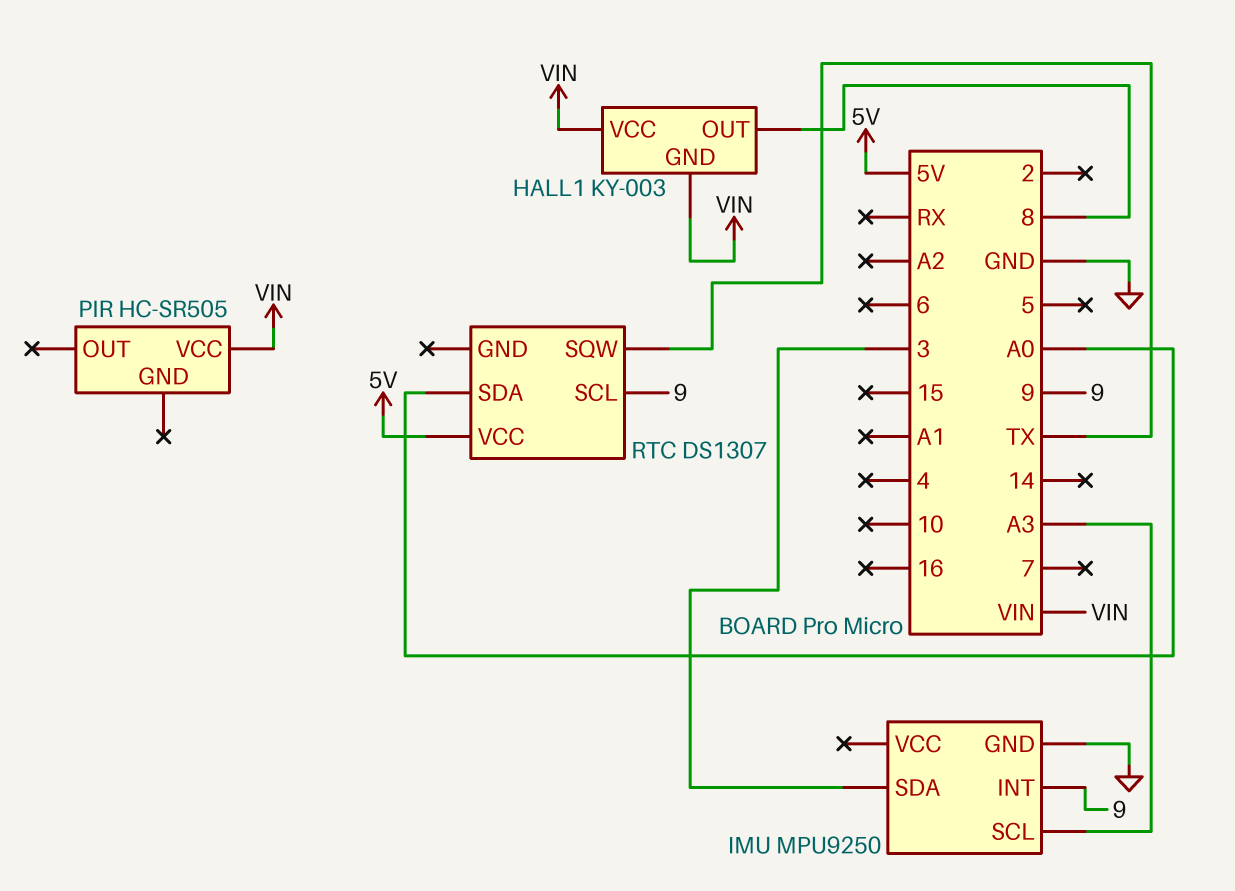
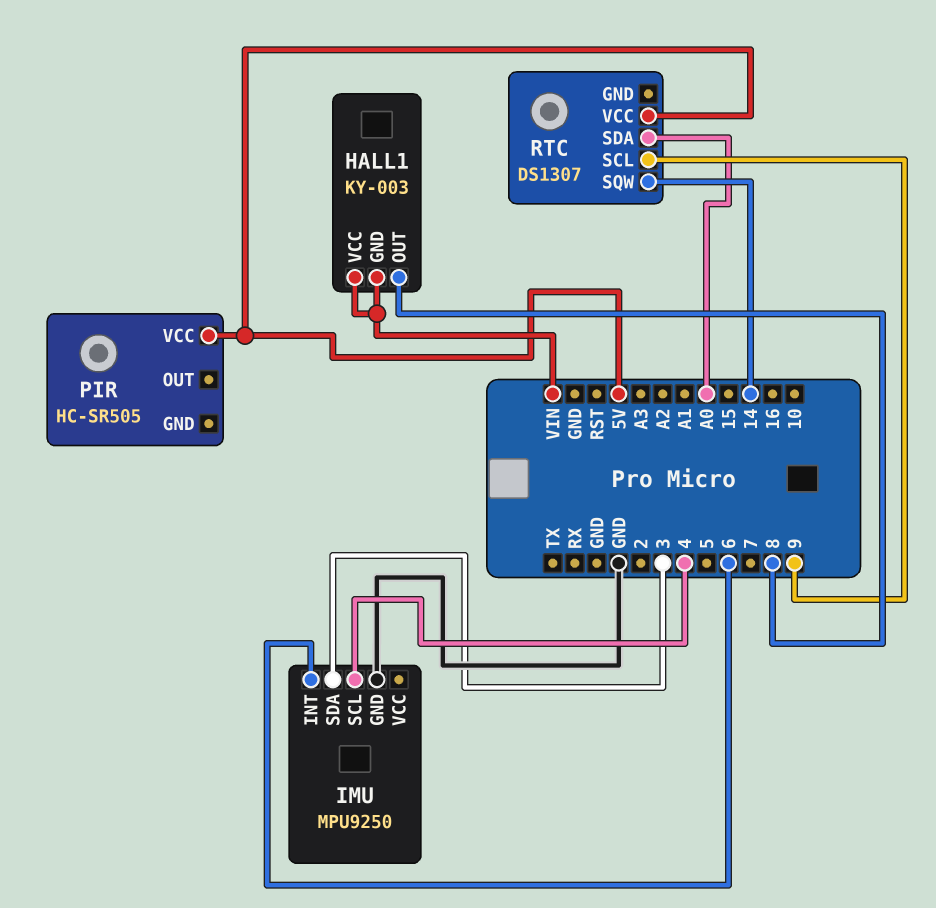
IMU pin INT: 9 -> 6
IMU pin SCL: A3 -> 4
PIR pin VCC: VIN -> 5V
RTC pin SQW: TX -> 14

